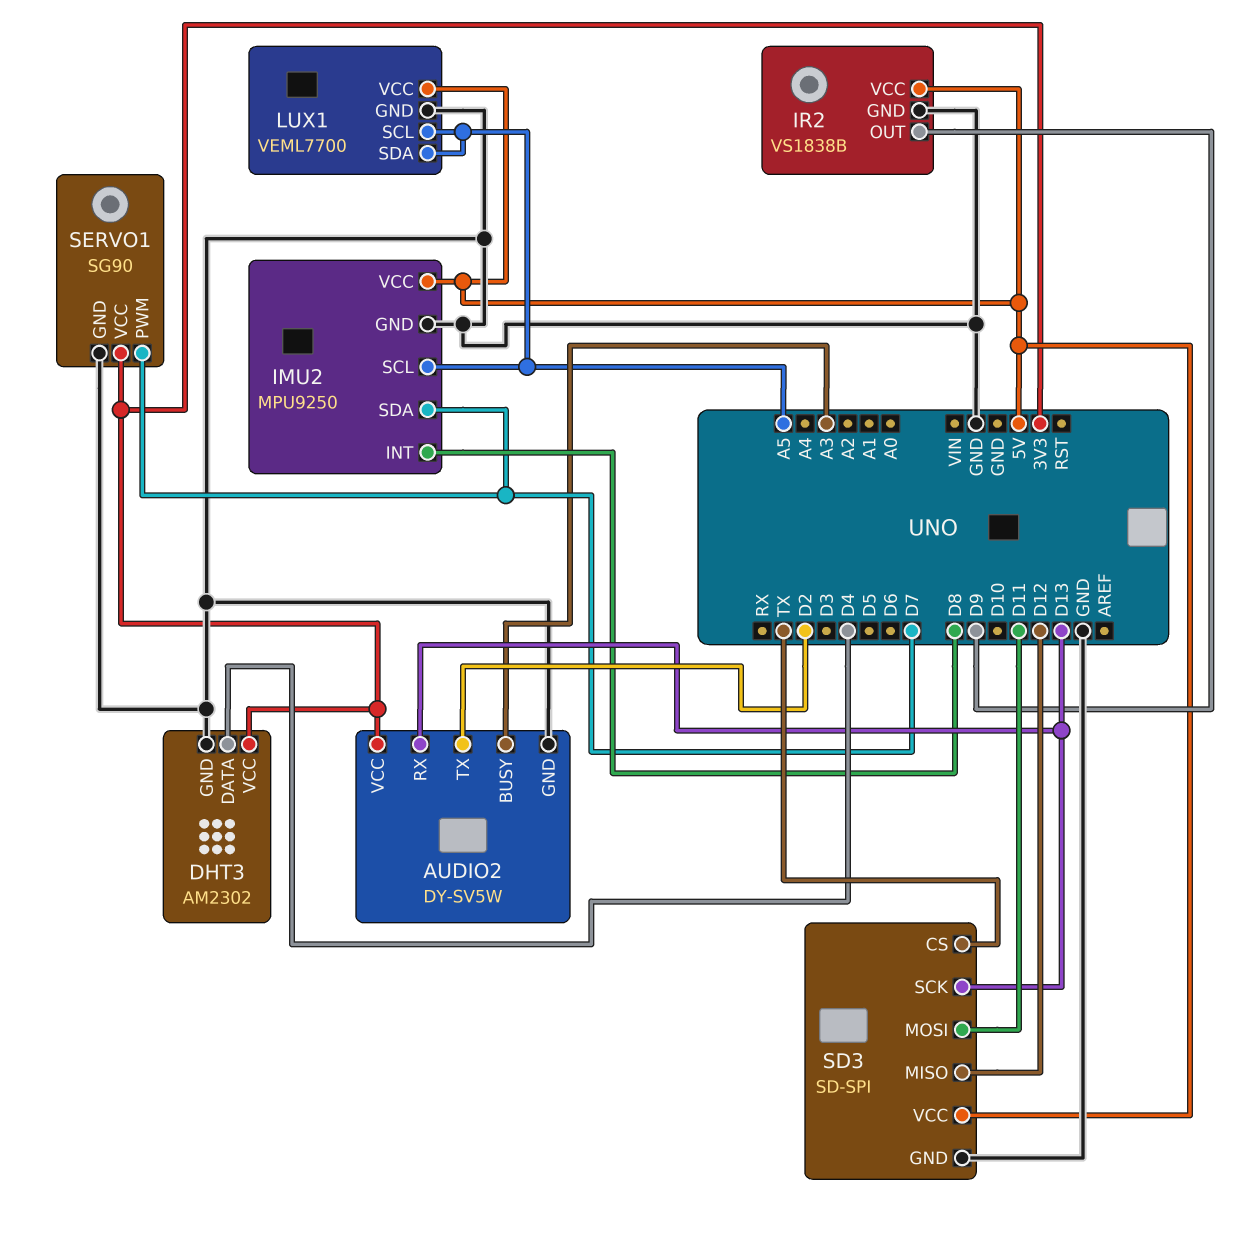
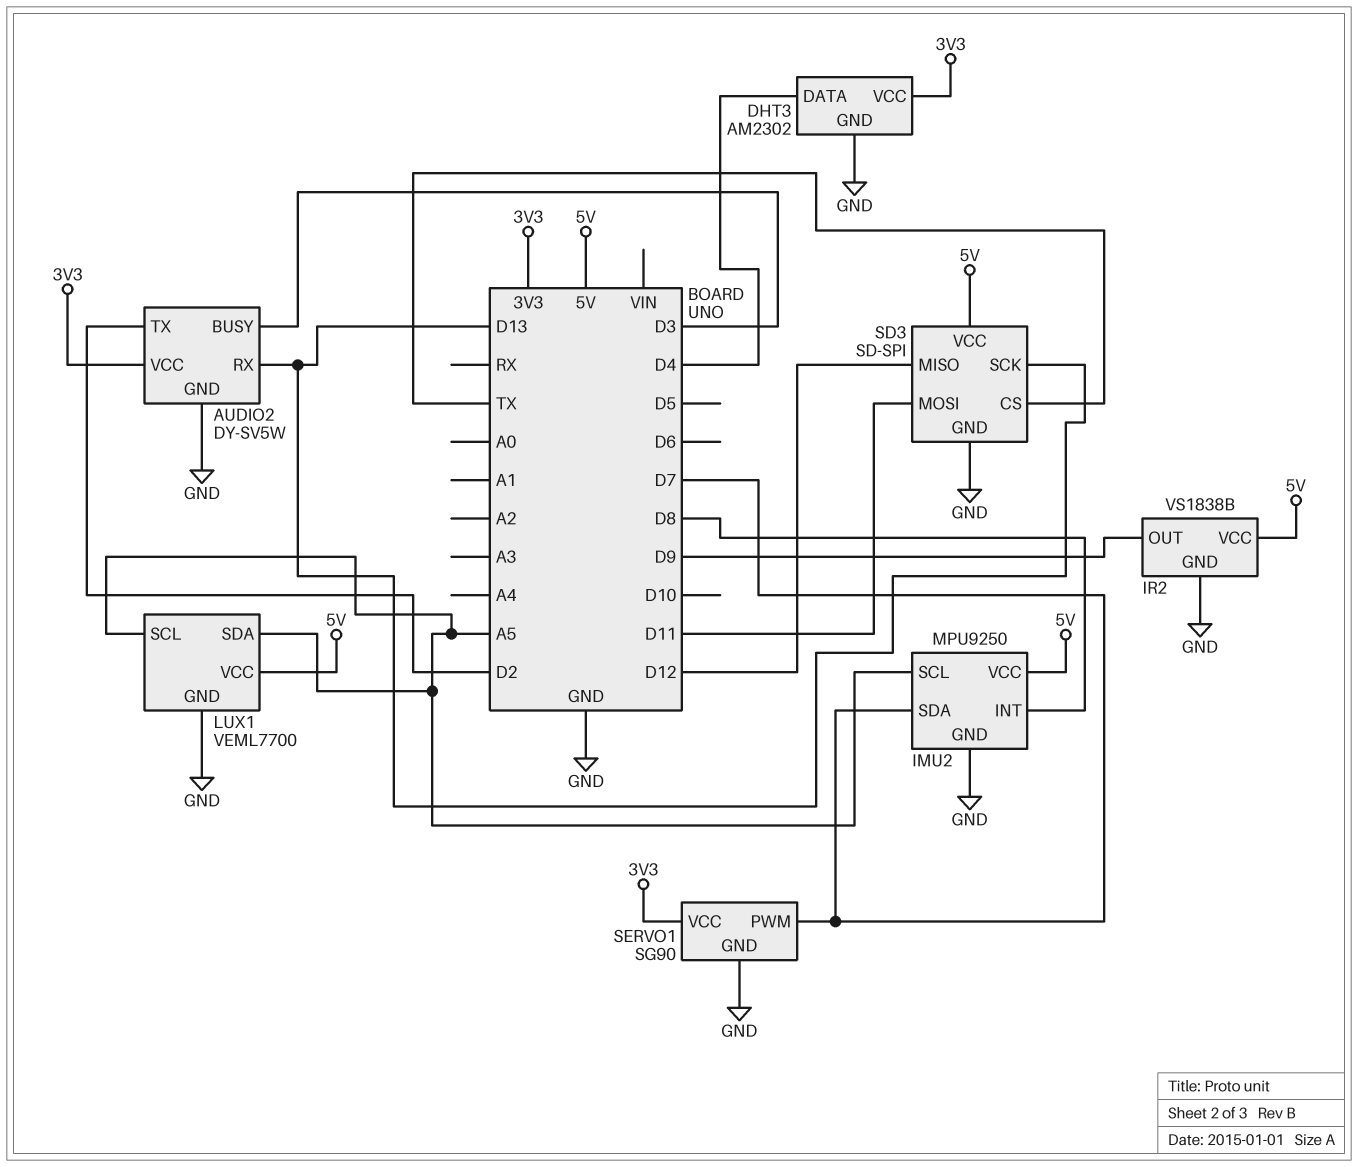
AUDIO2 pin BUSY: A3 -> D3

